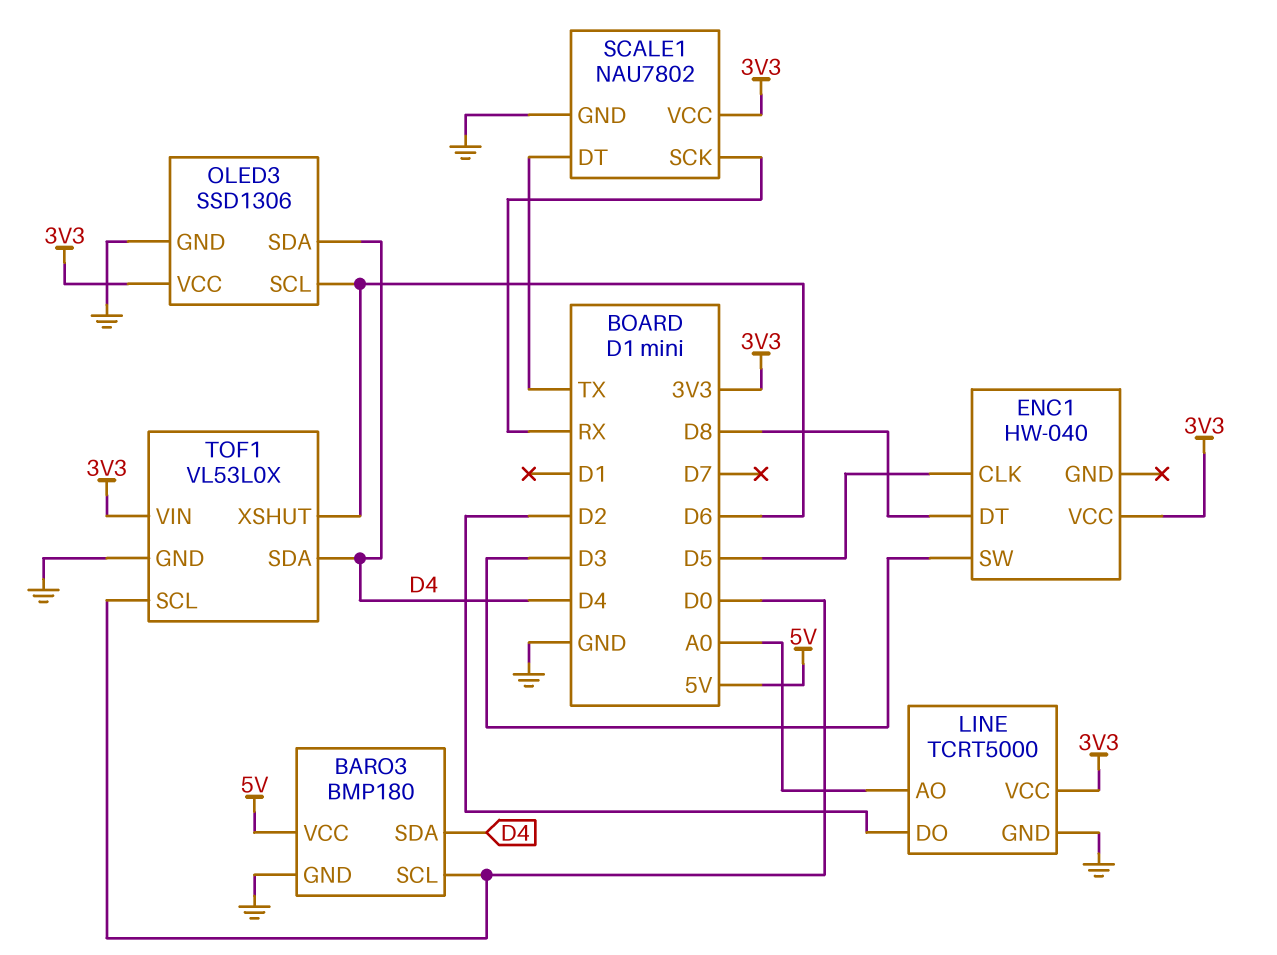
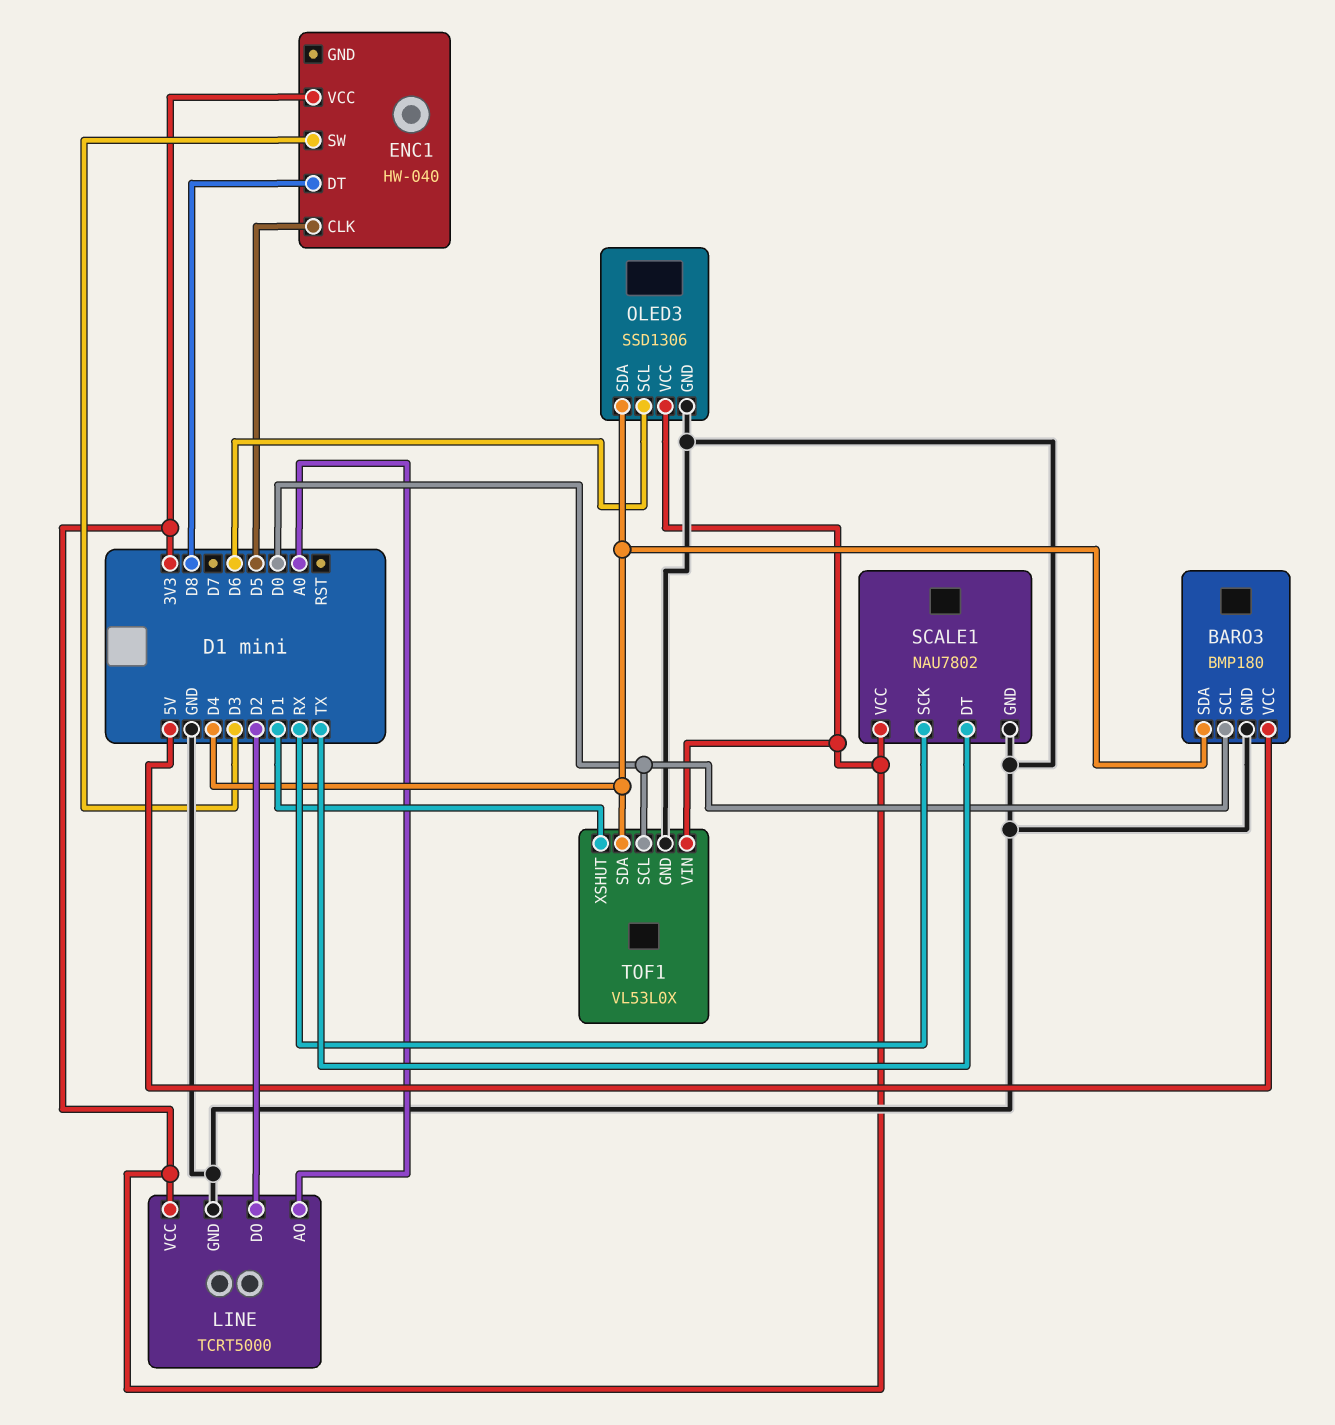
TOF1 pin XSHUT: D6 -> D1

